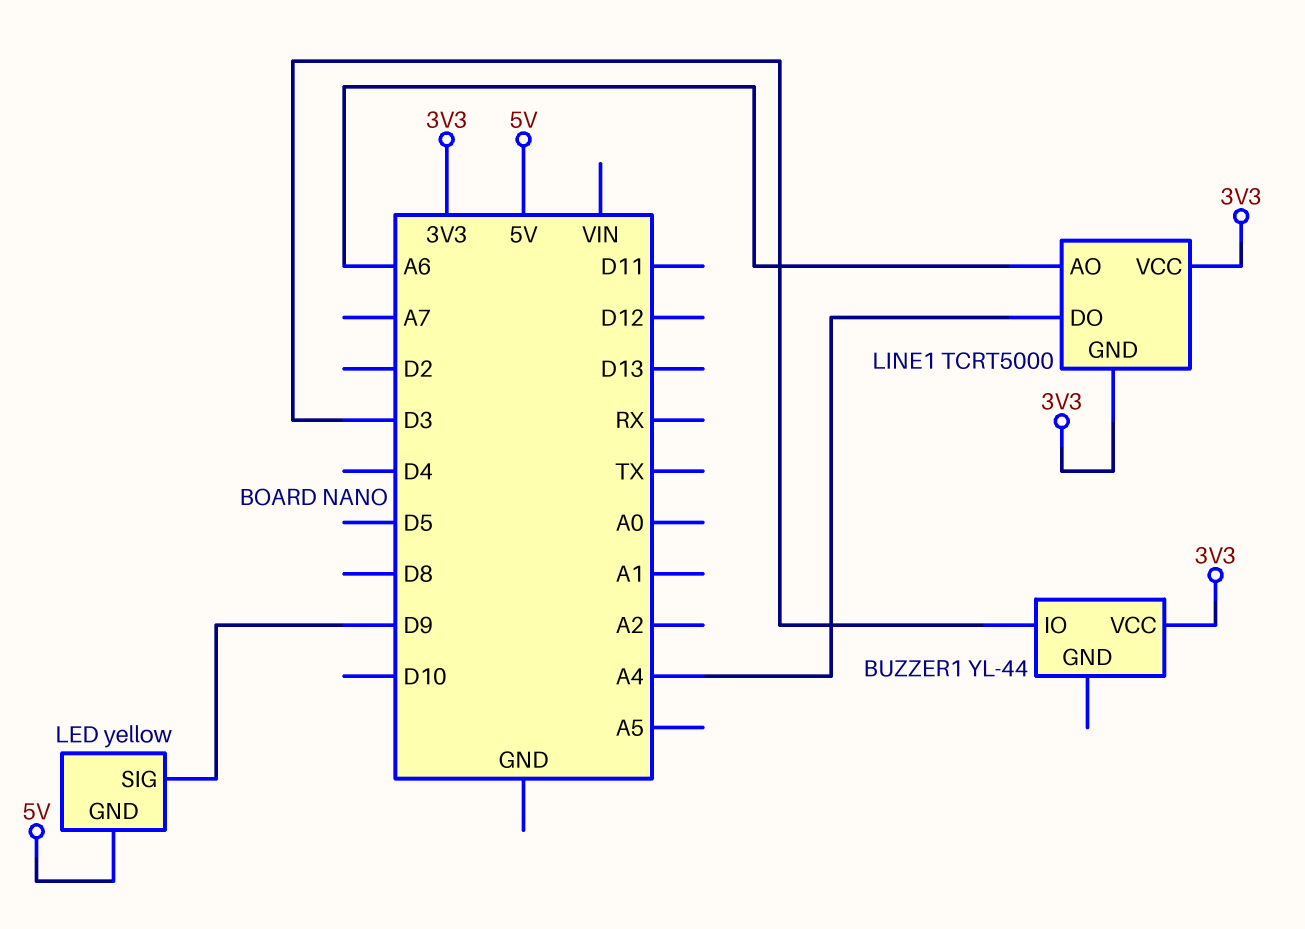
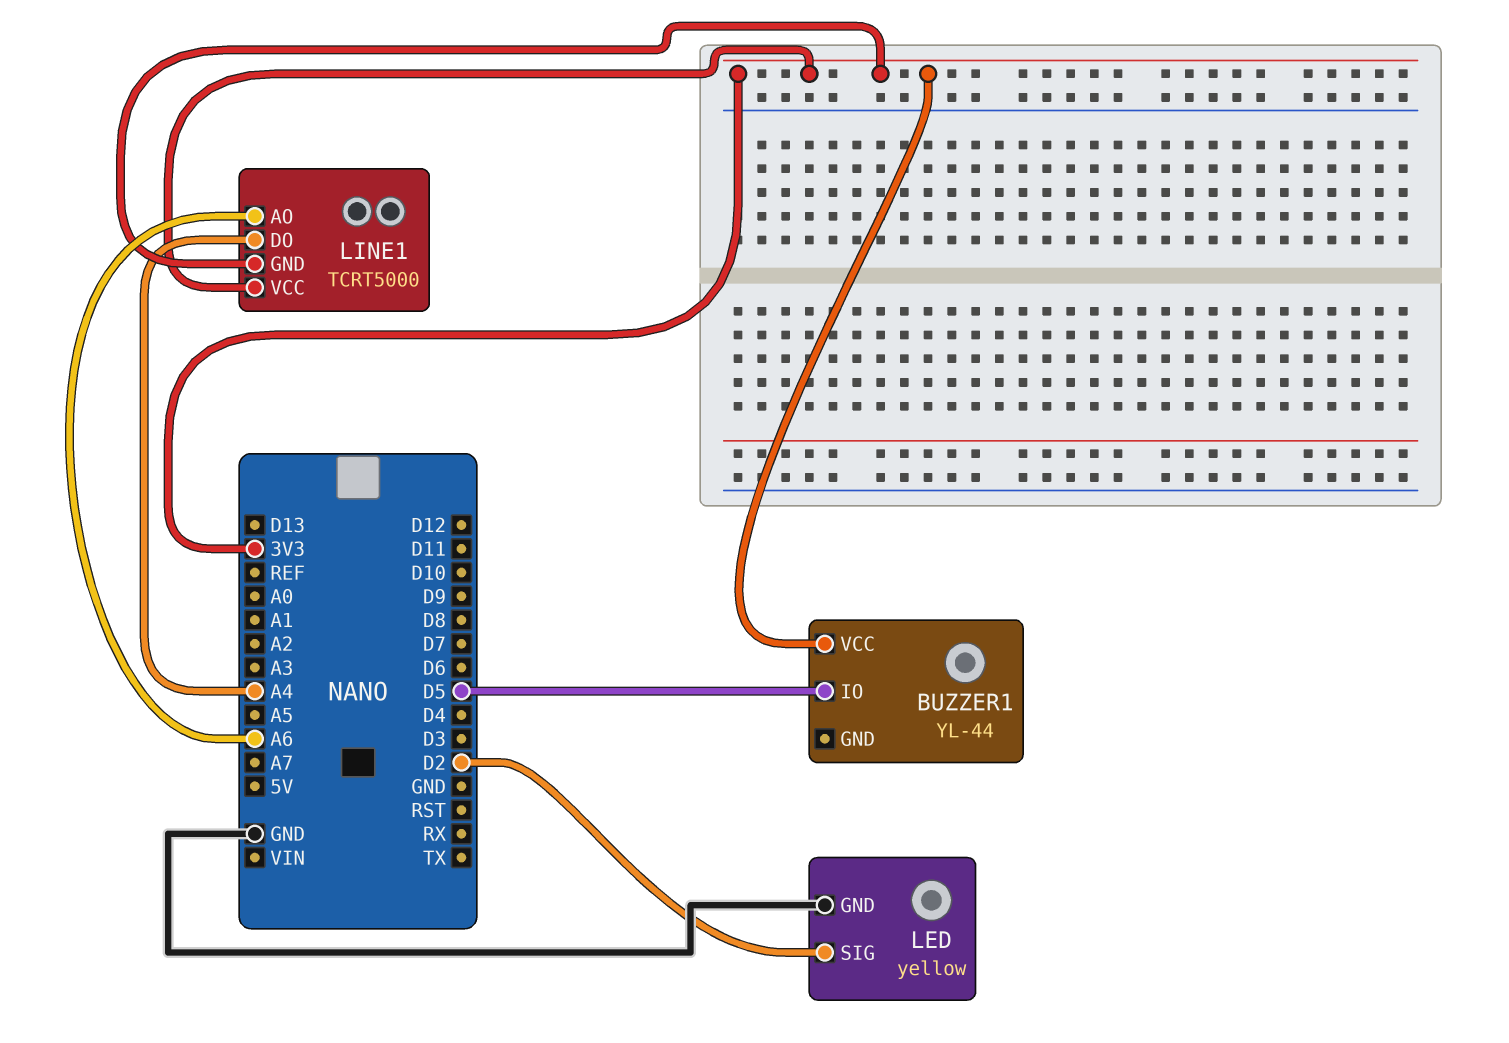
BUZZER1 pin IO: D3 -> D5
LED pin GND: 5V -> GND
LED pin SIG: D9 -> D2

